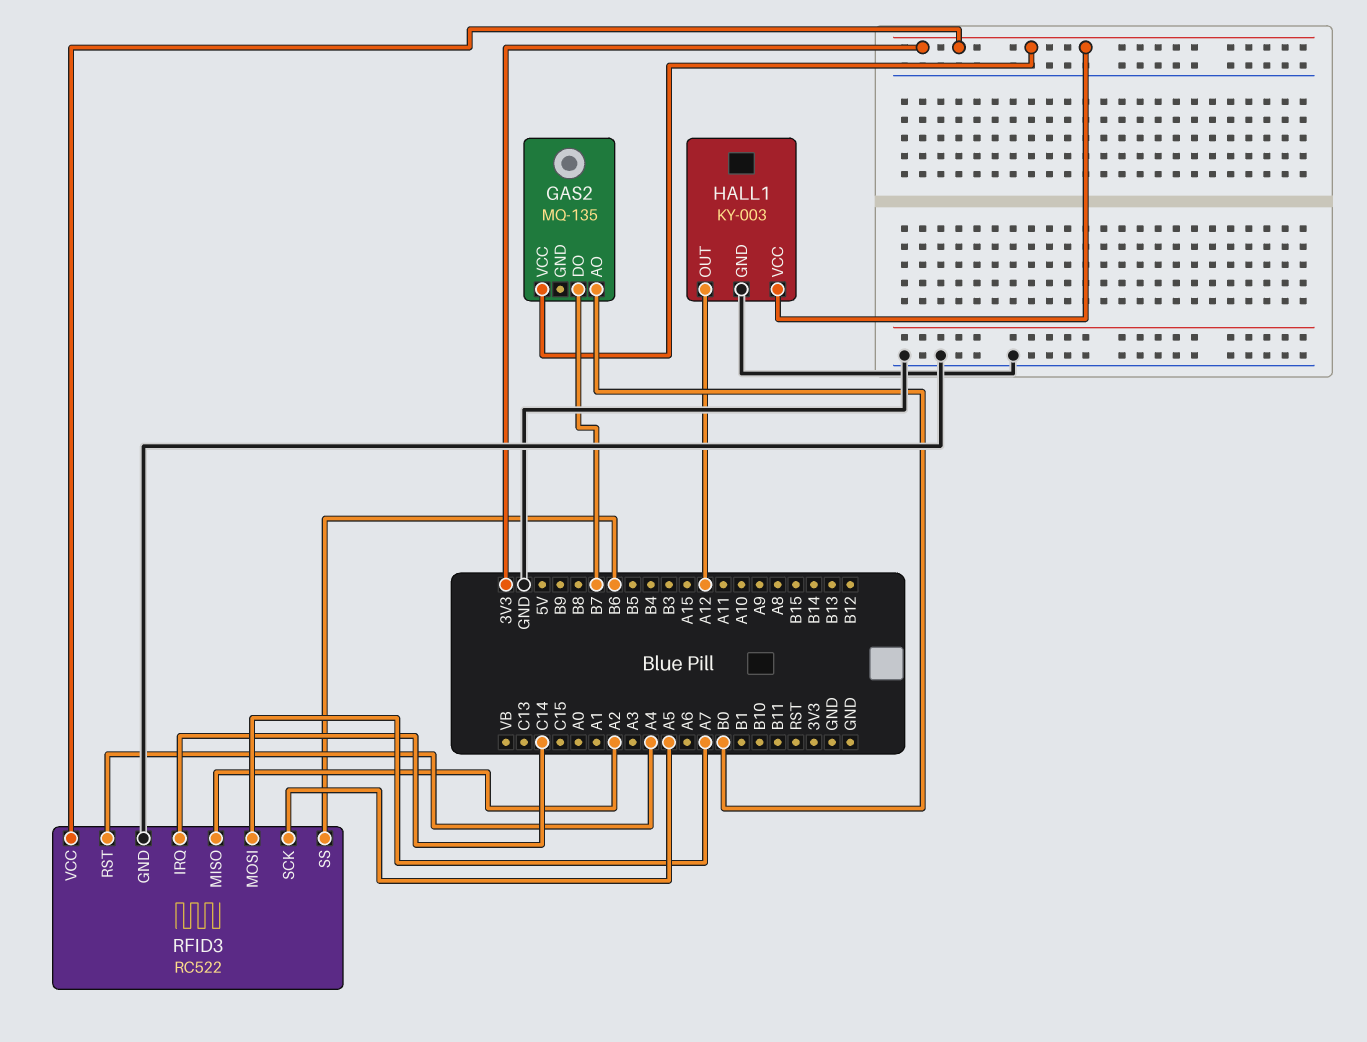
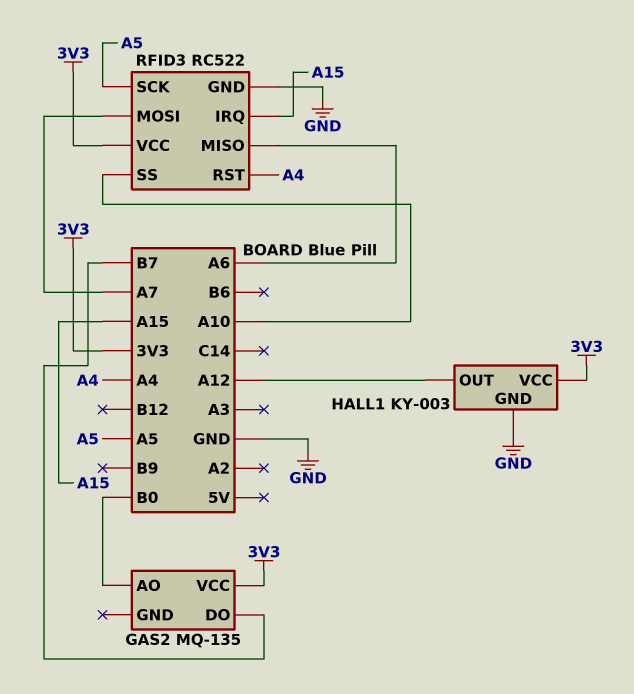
RFID3 pin IRQ: C14 -> A15
RFID3 pin MISO: A2 -> A6
RFID3 pin SS: B6 -> A10

